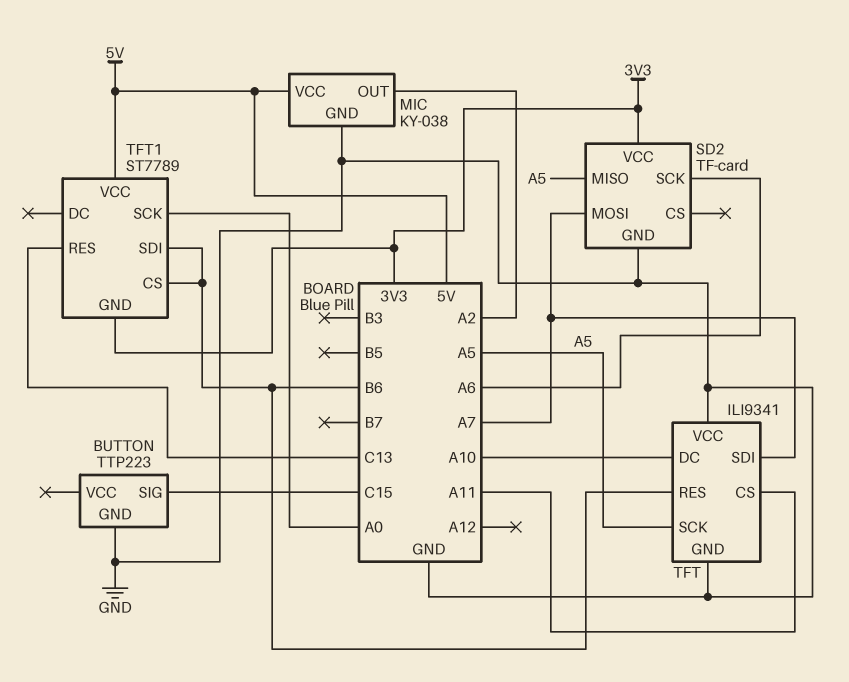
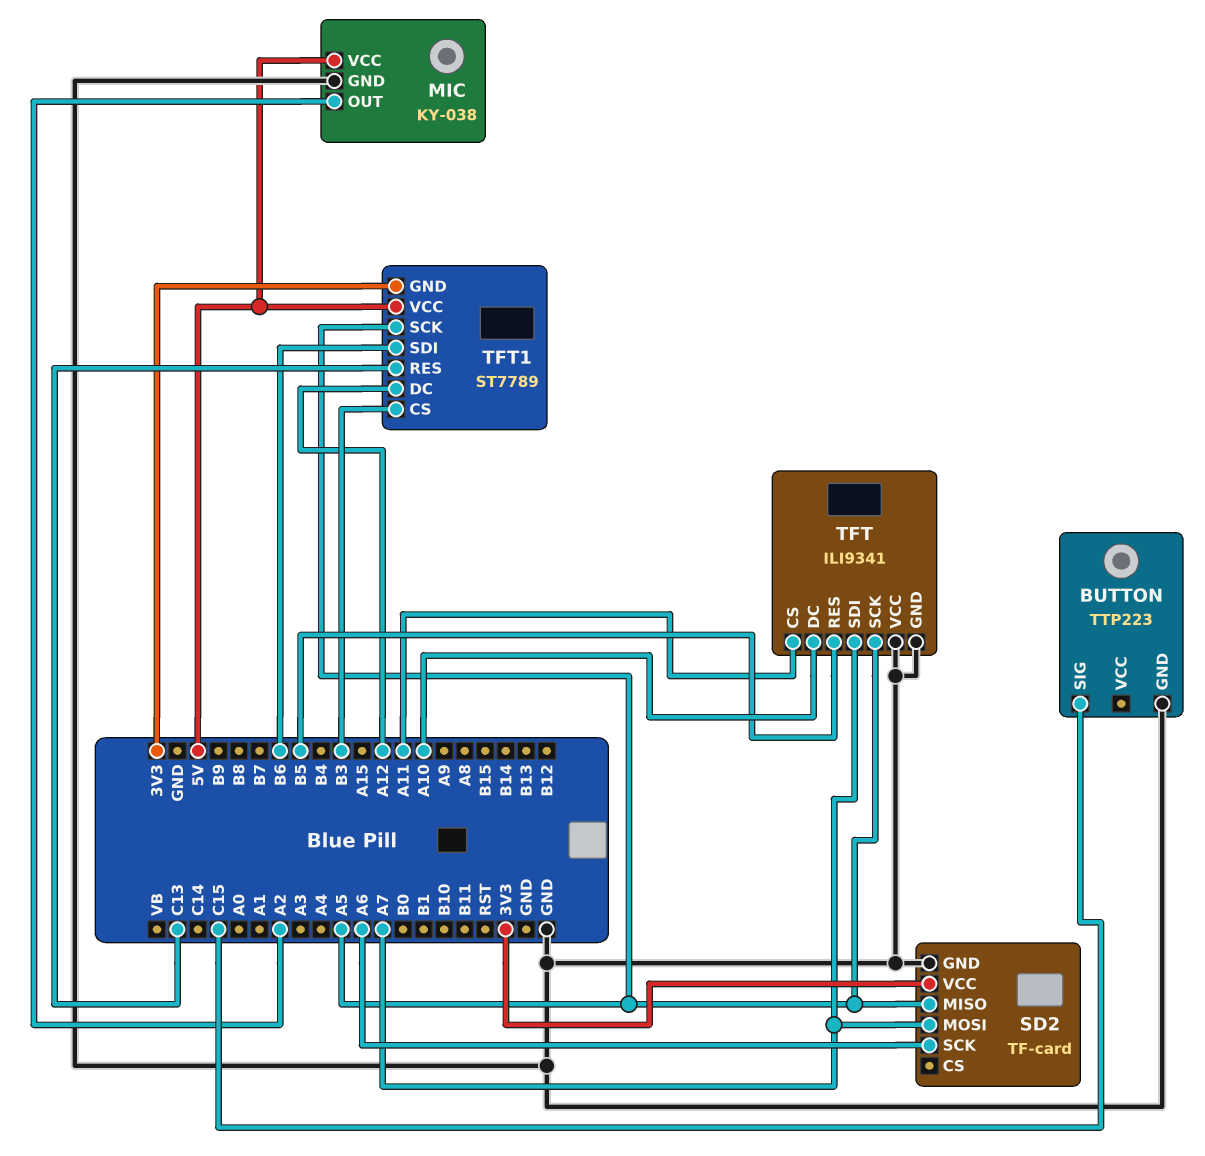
TFT pin RES: B6 -> B5
TFT1 pin CS: B6 -> B3
TFT1 pin DC: none -> A12
TFT1 pin SCK: A0 -> A5

